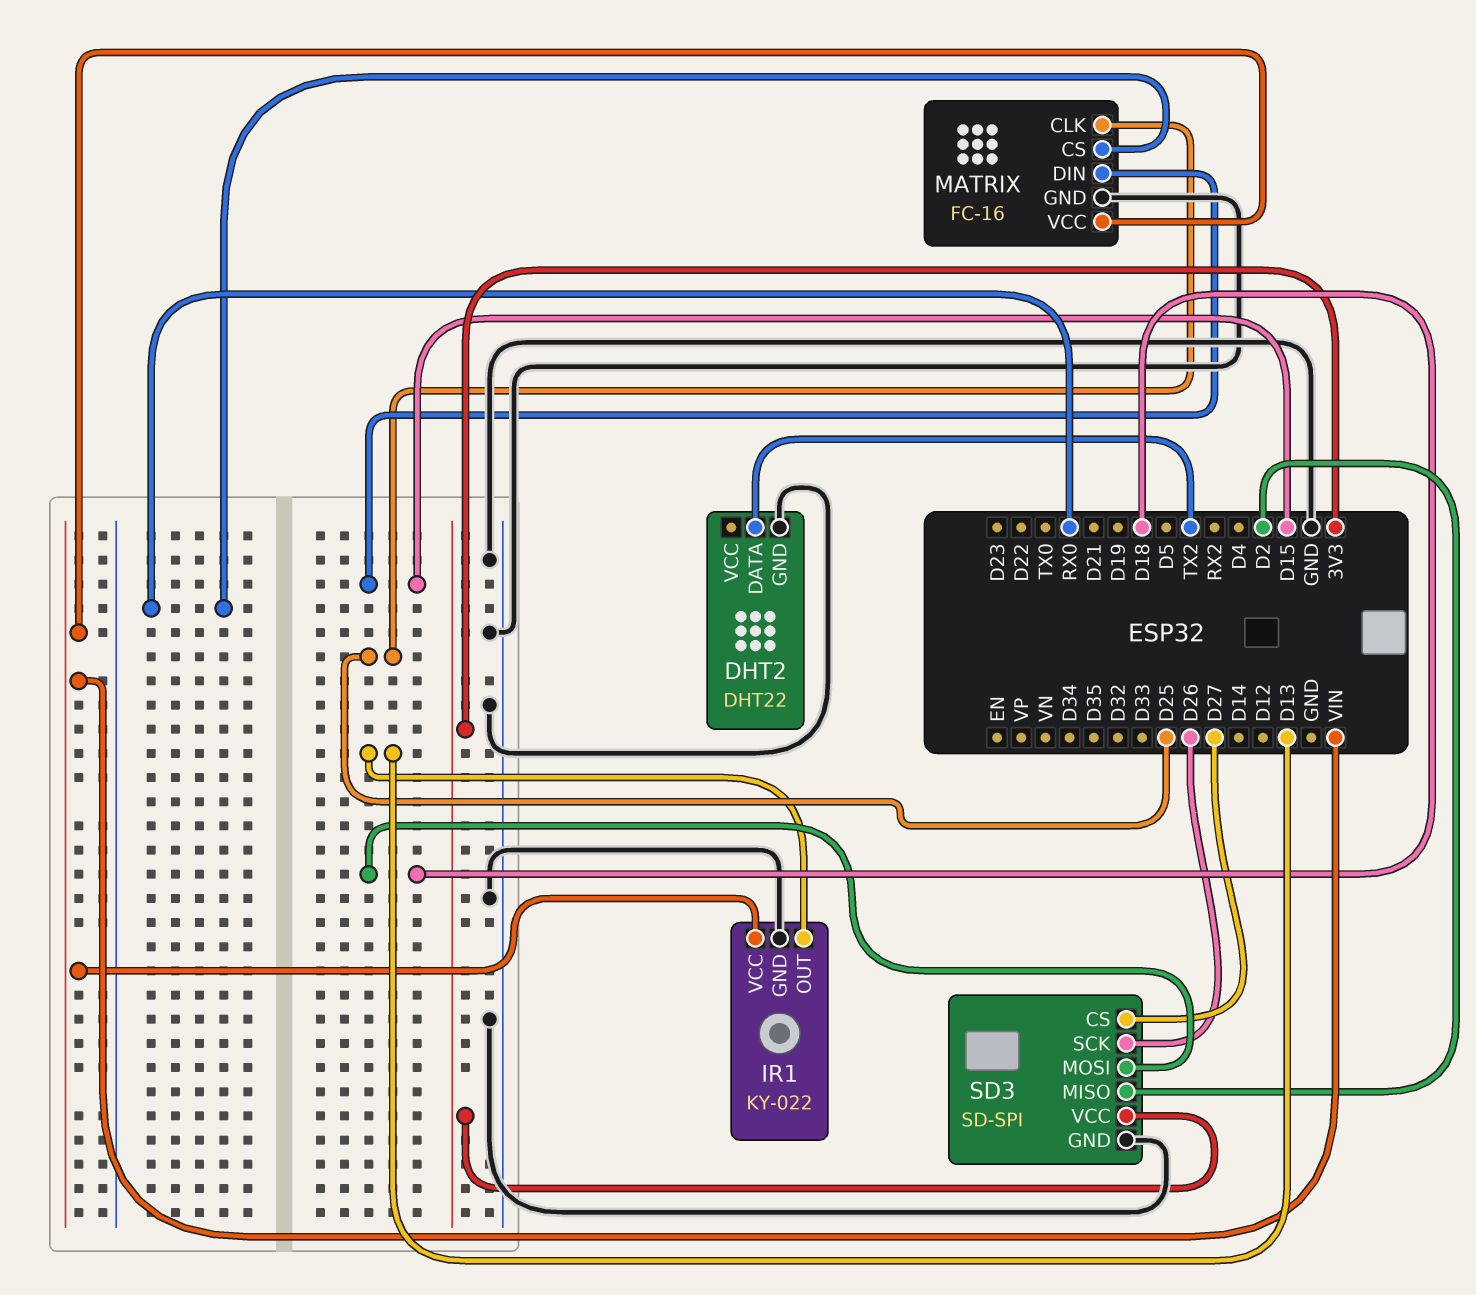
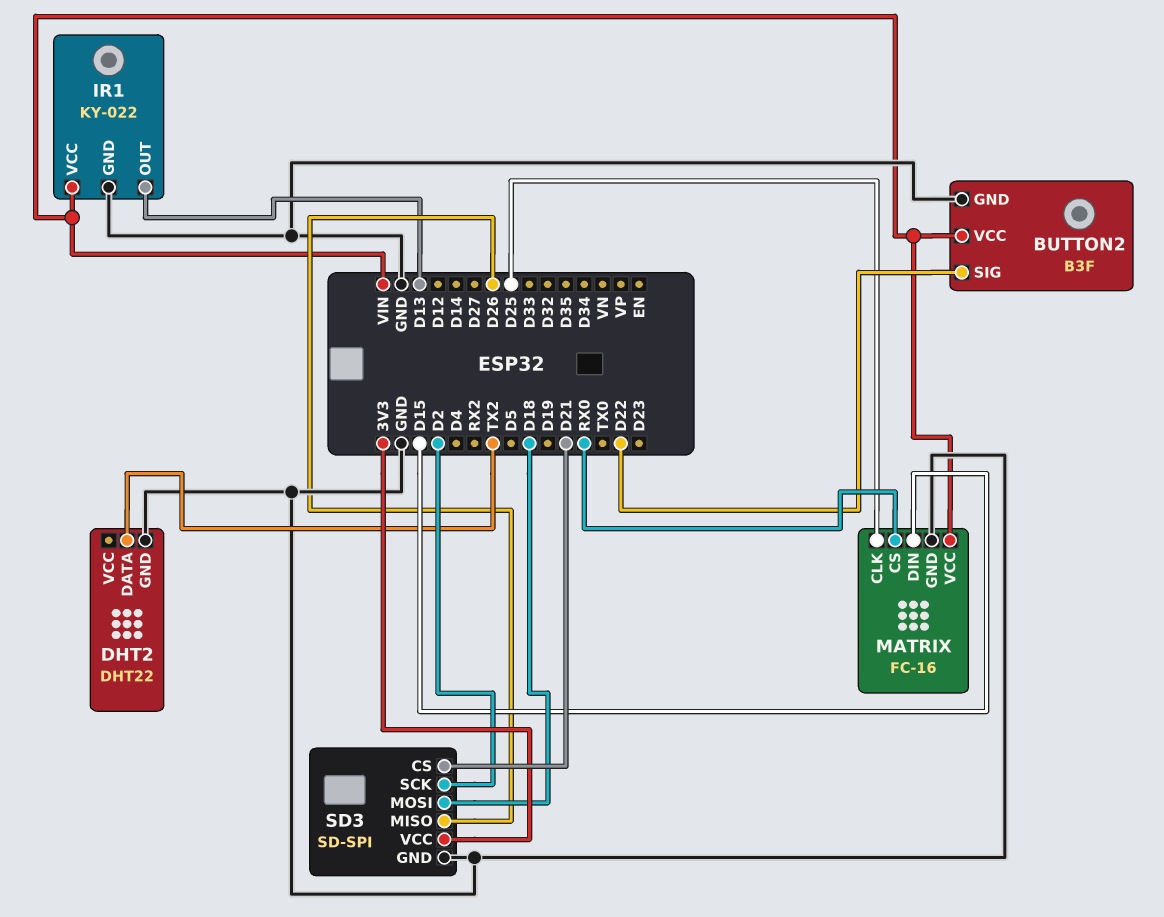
BUTTON2: none -> B3F
BUTTON2 pin GND: none -> GND
BUTTON2 pin SIG: none -> D22
BUTTON2 pin VCC: none -> VIN
SD3 pin CS: D27 -> D21
SD3 pin MISO: D2 -> D26
SD3 pin SCK: D26 -> D2

